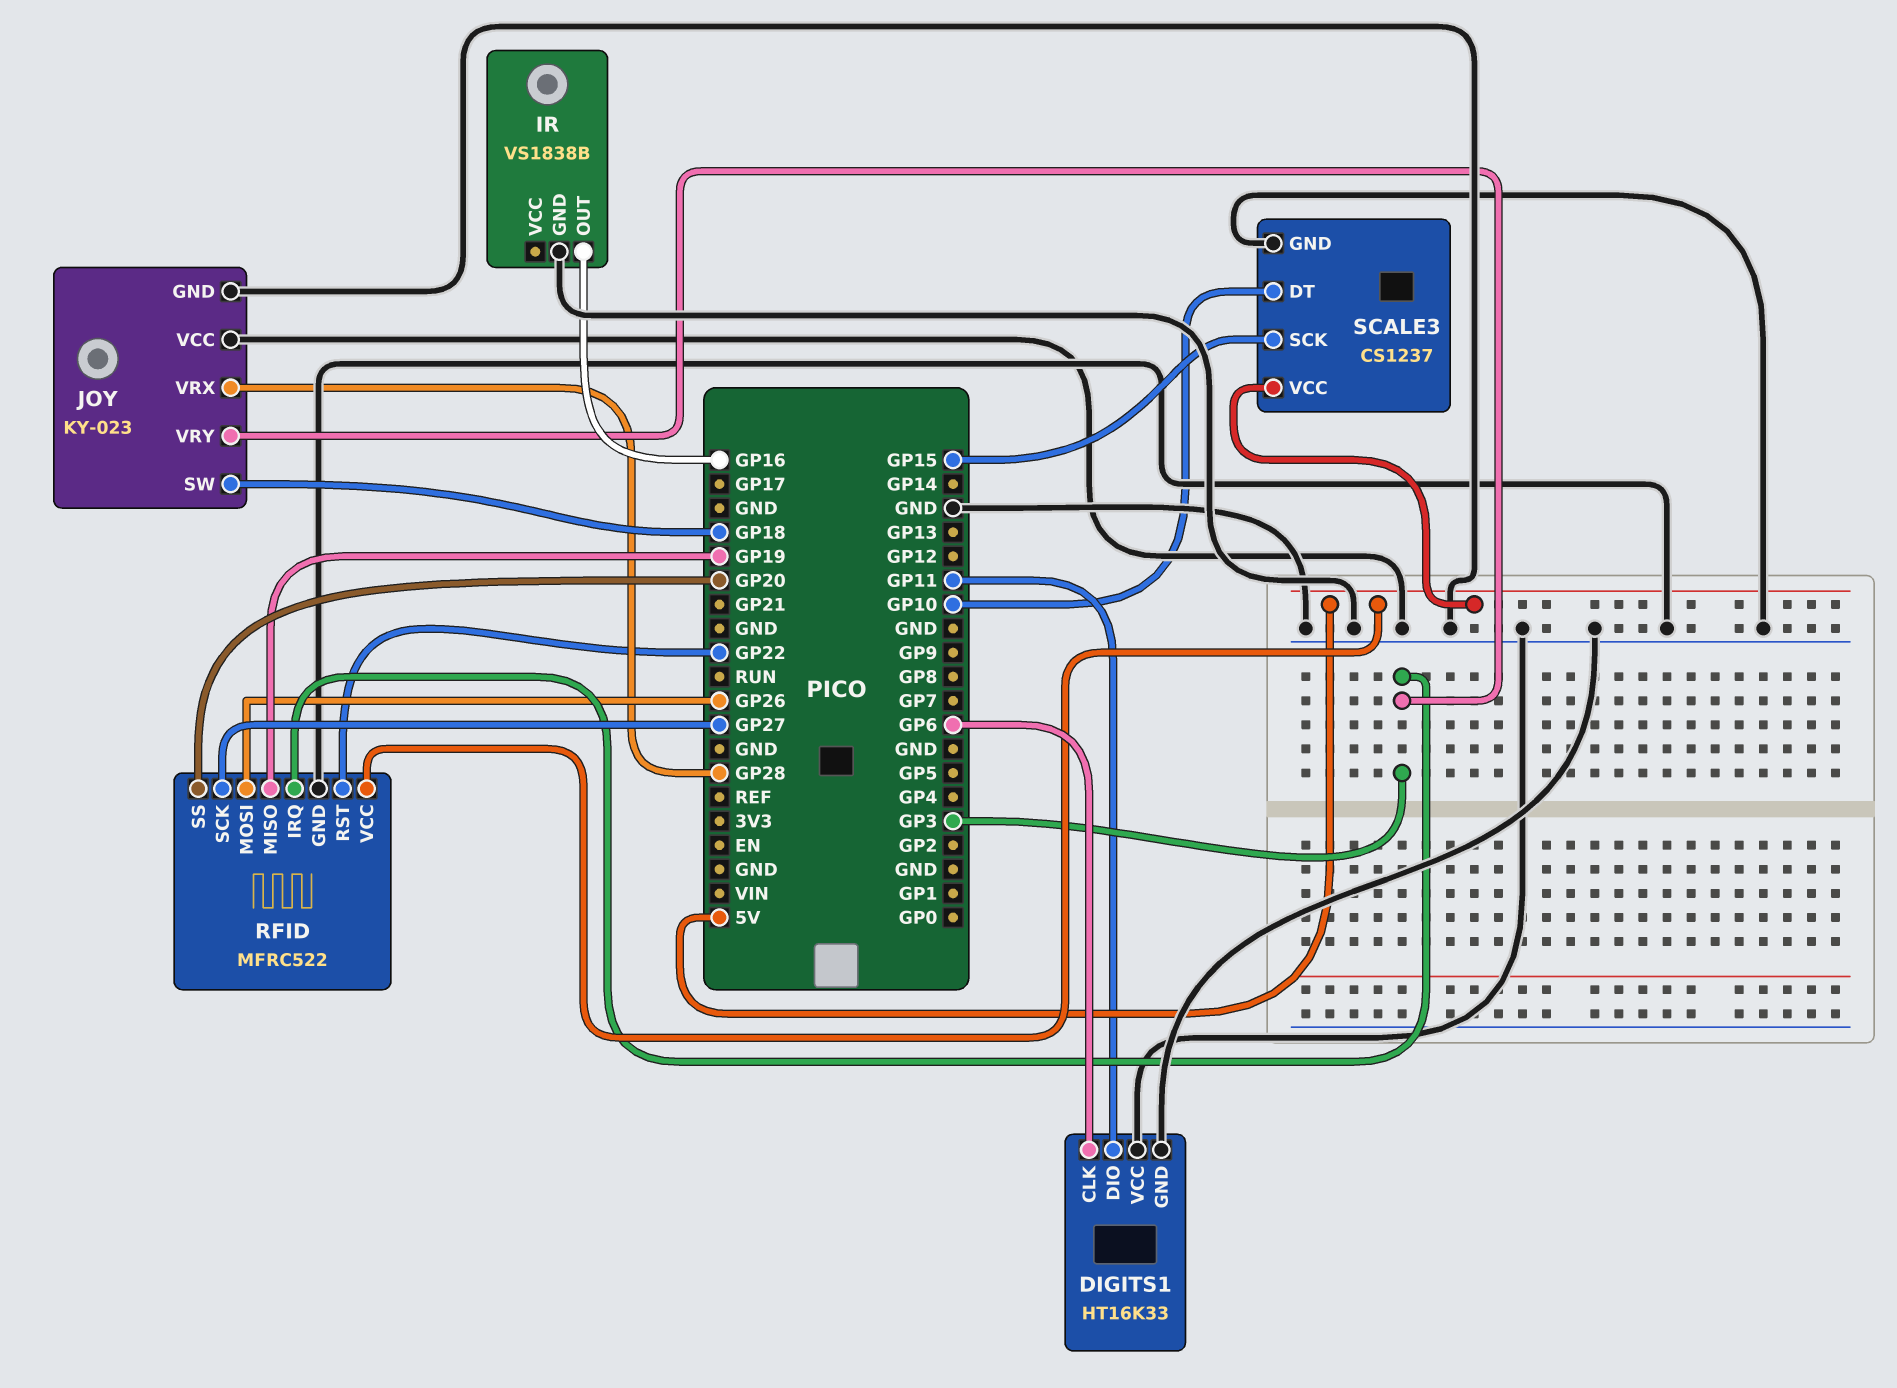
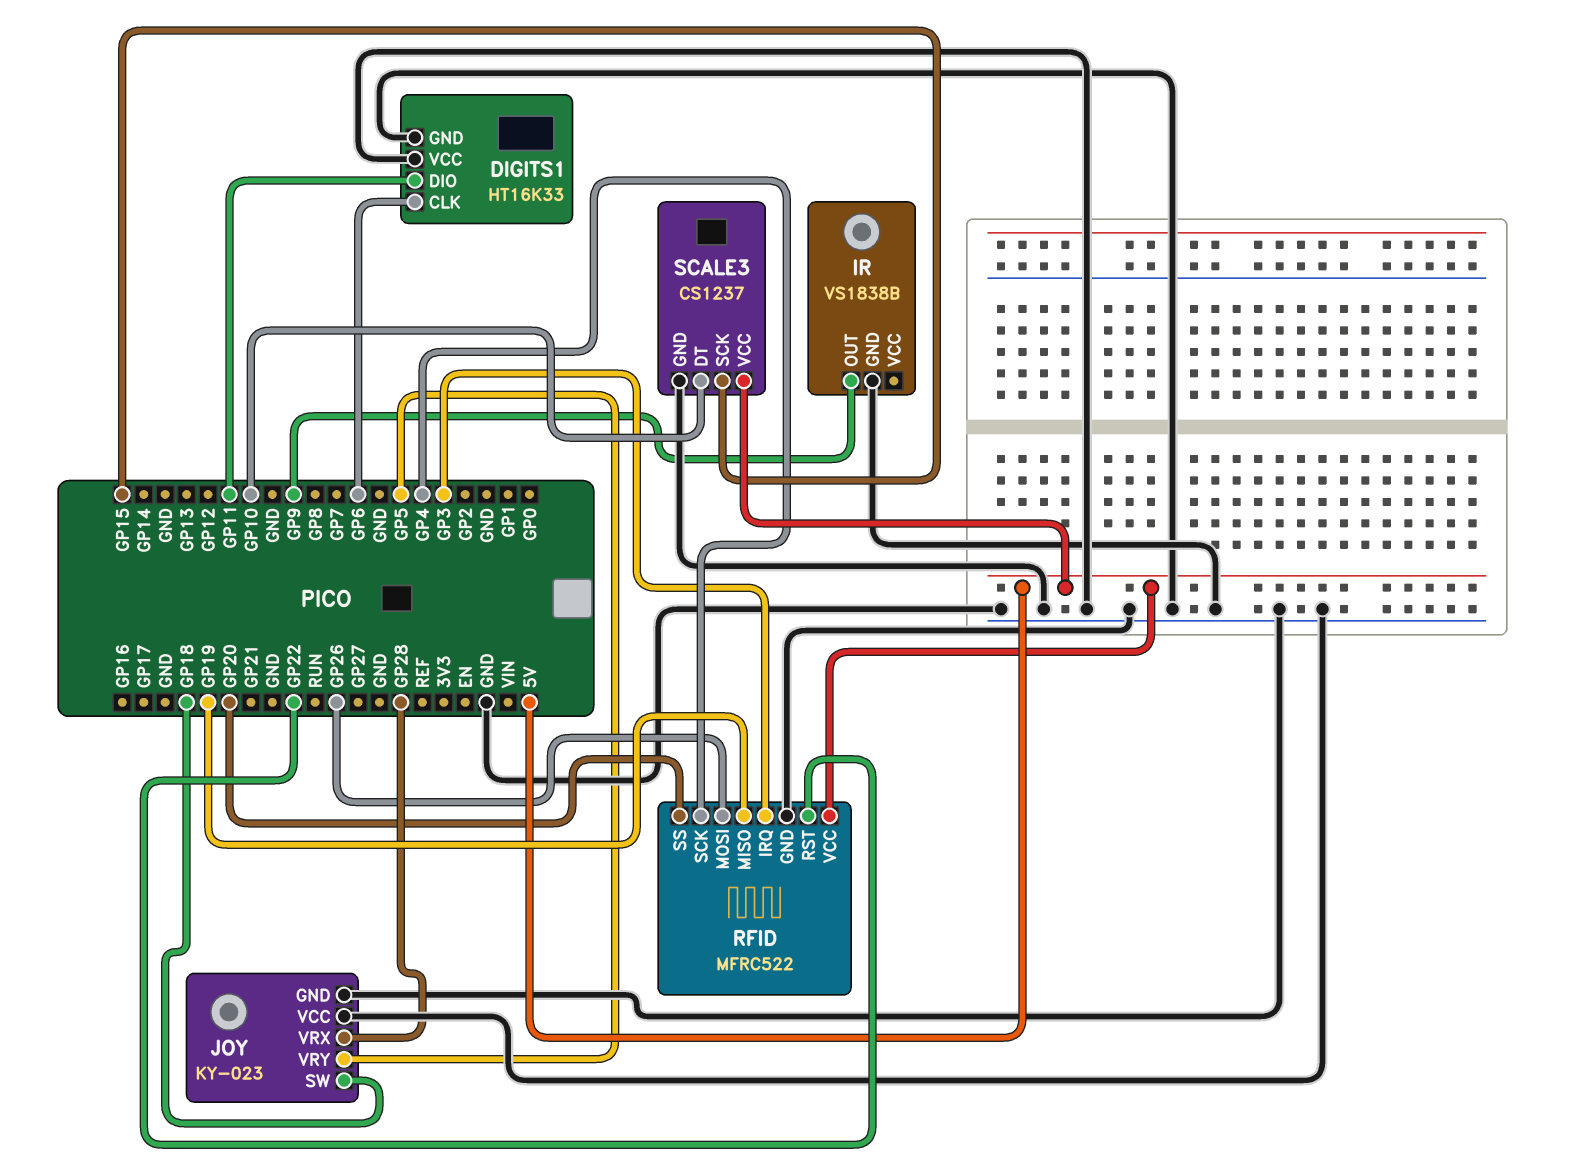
IR pin OUT: GP16 -> GP9
JOY pin VRY: GP3 -> GP5
RFID pin SCK: GP27 -> GP4

